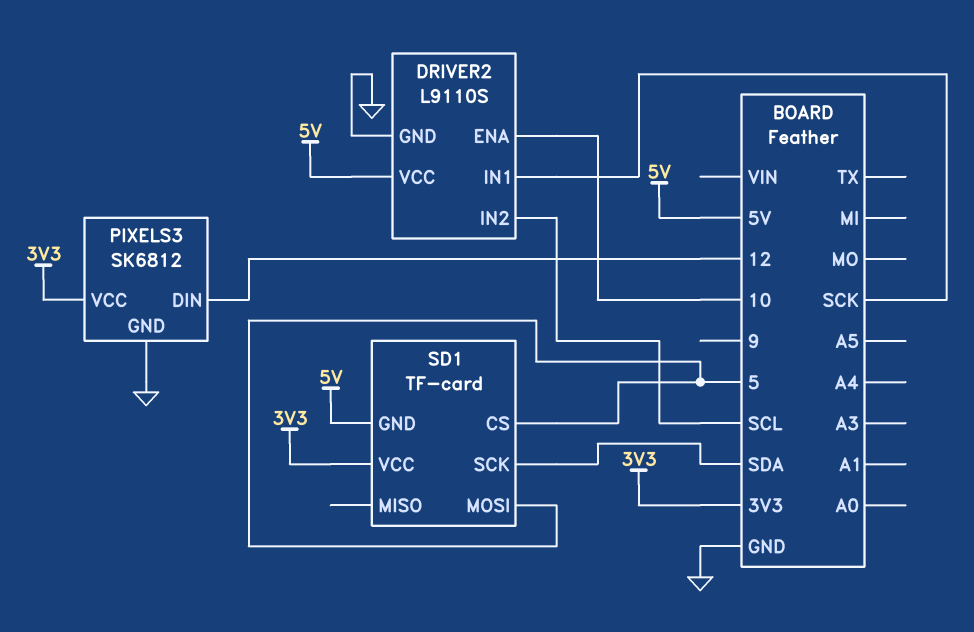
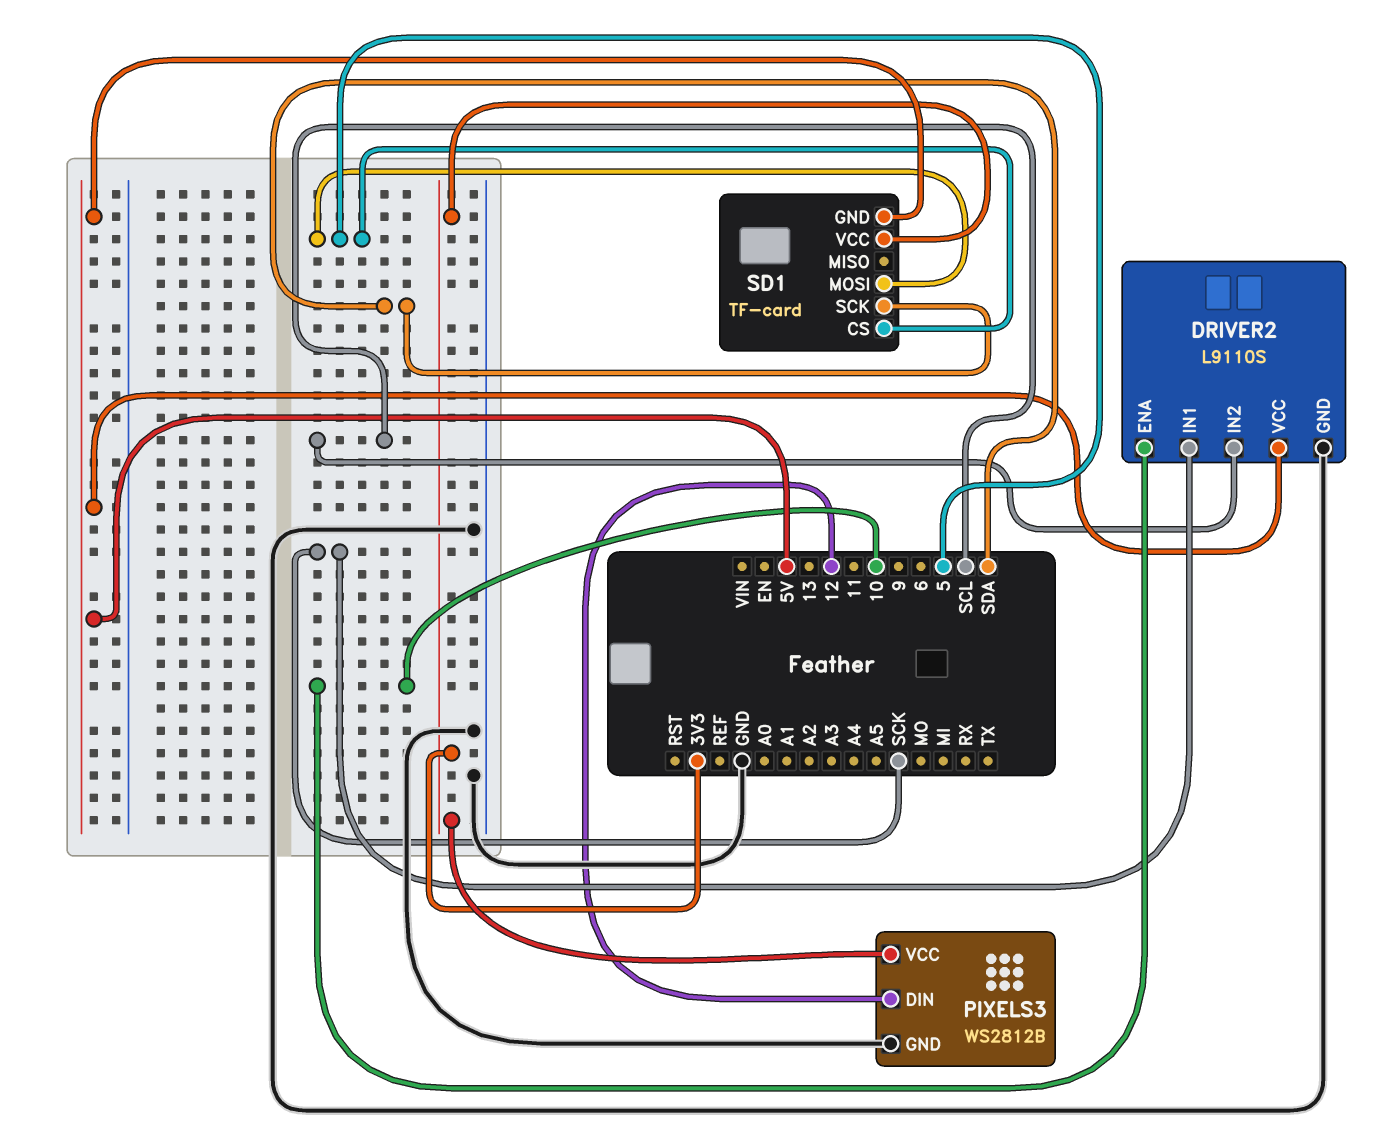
PIXELS3: SK6812 -> WS2812B

